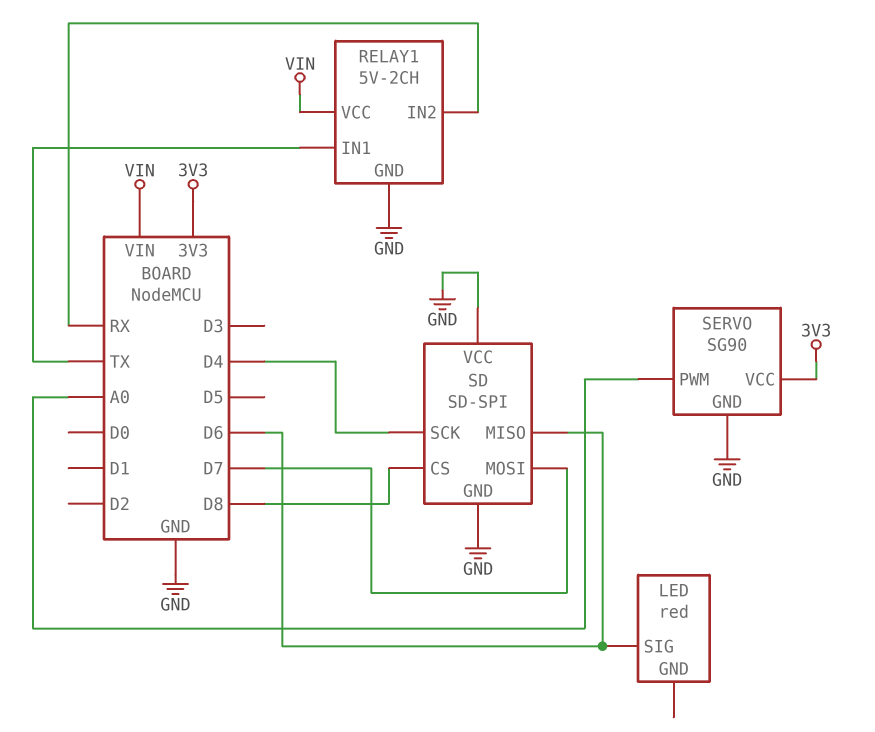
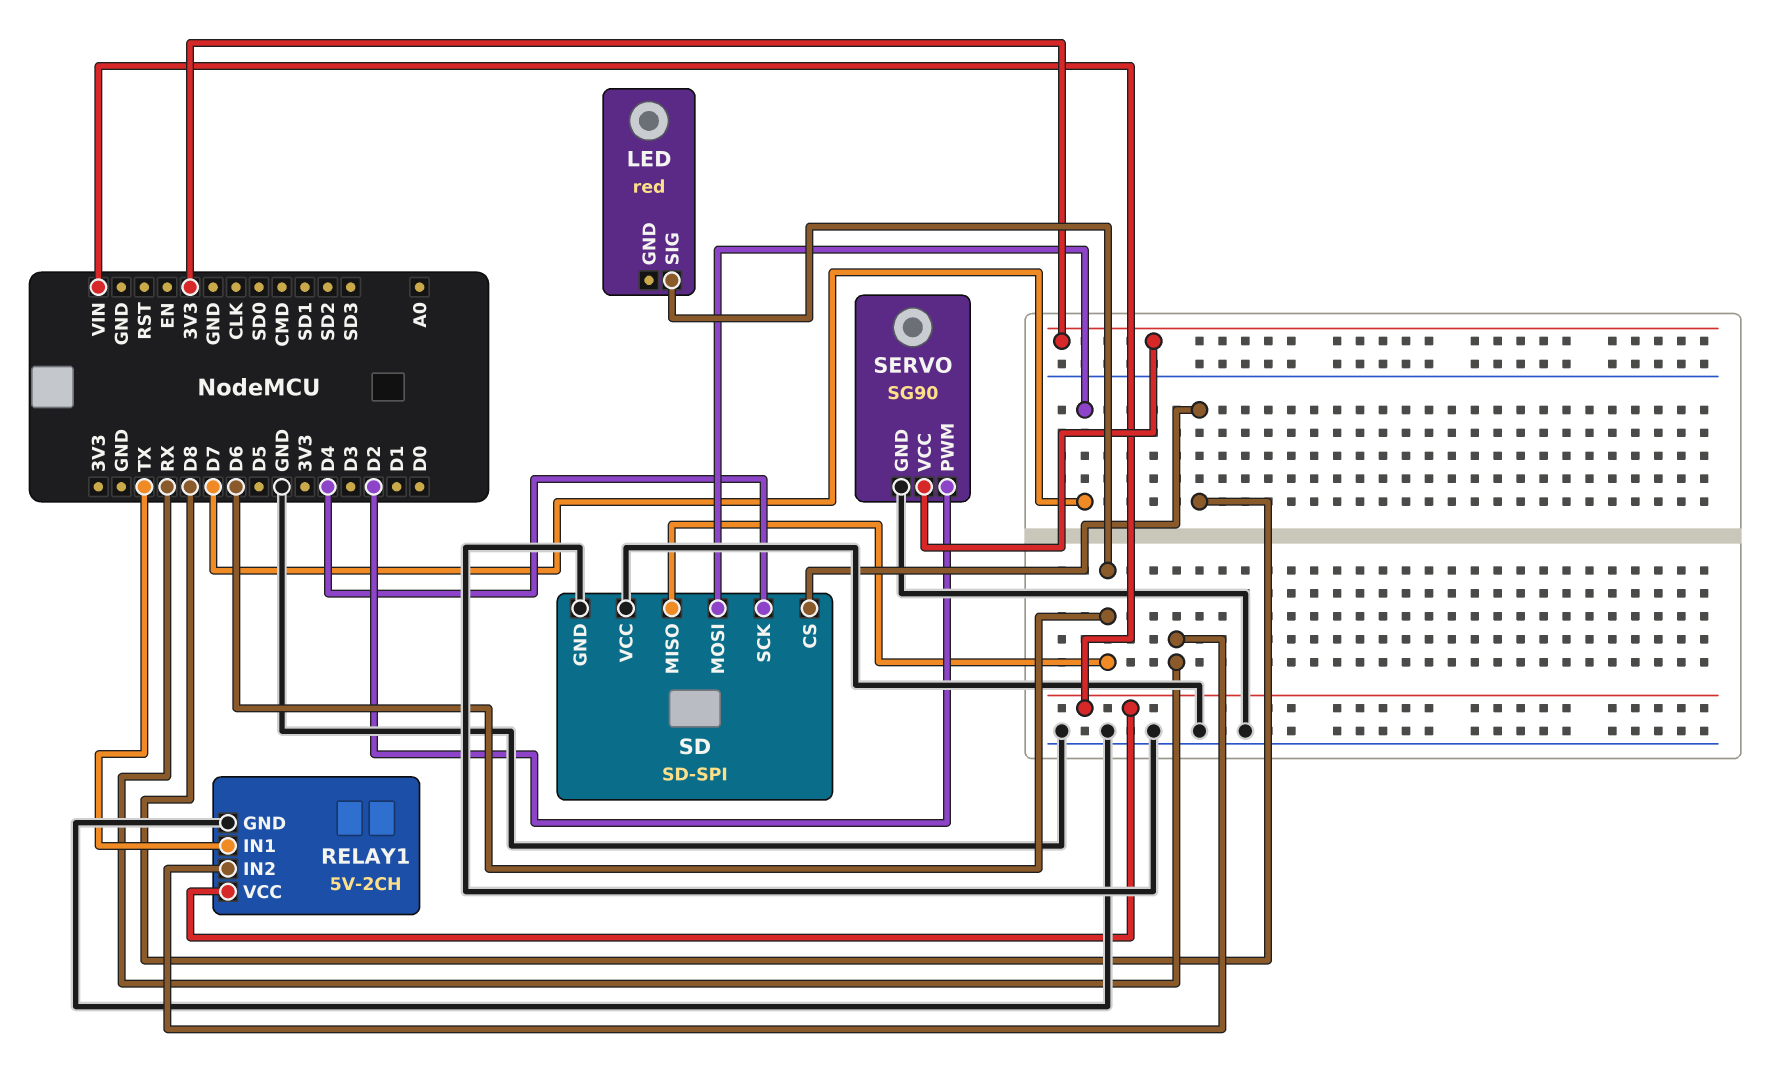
SERVO pin PWM: A0 -> D2

